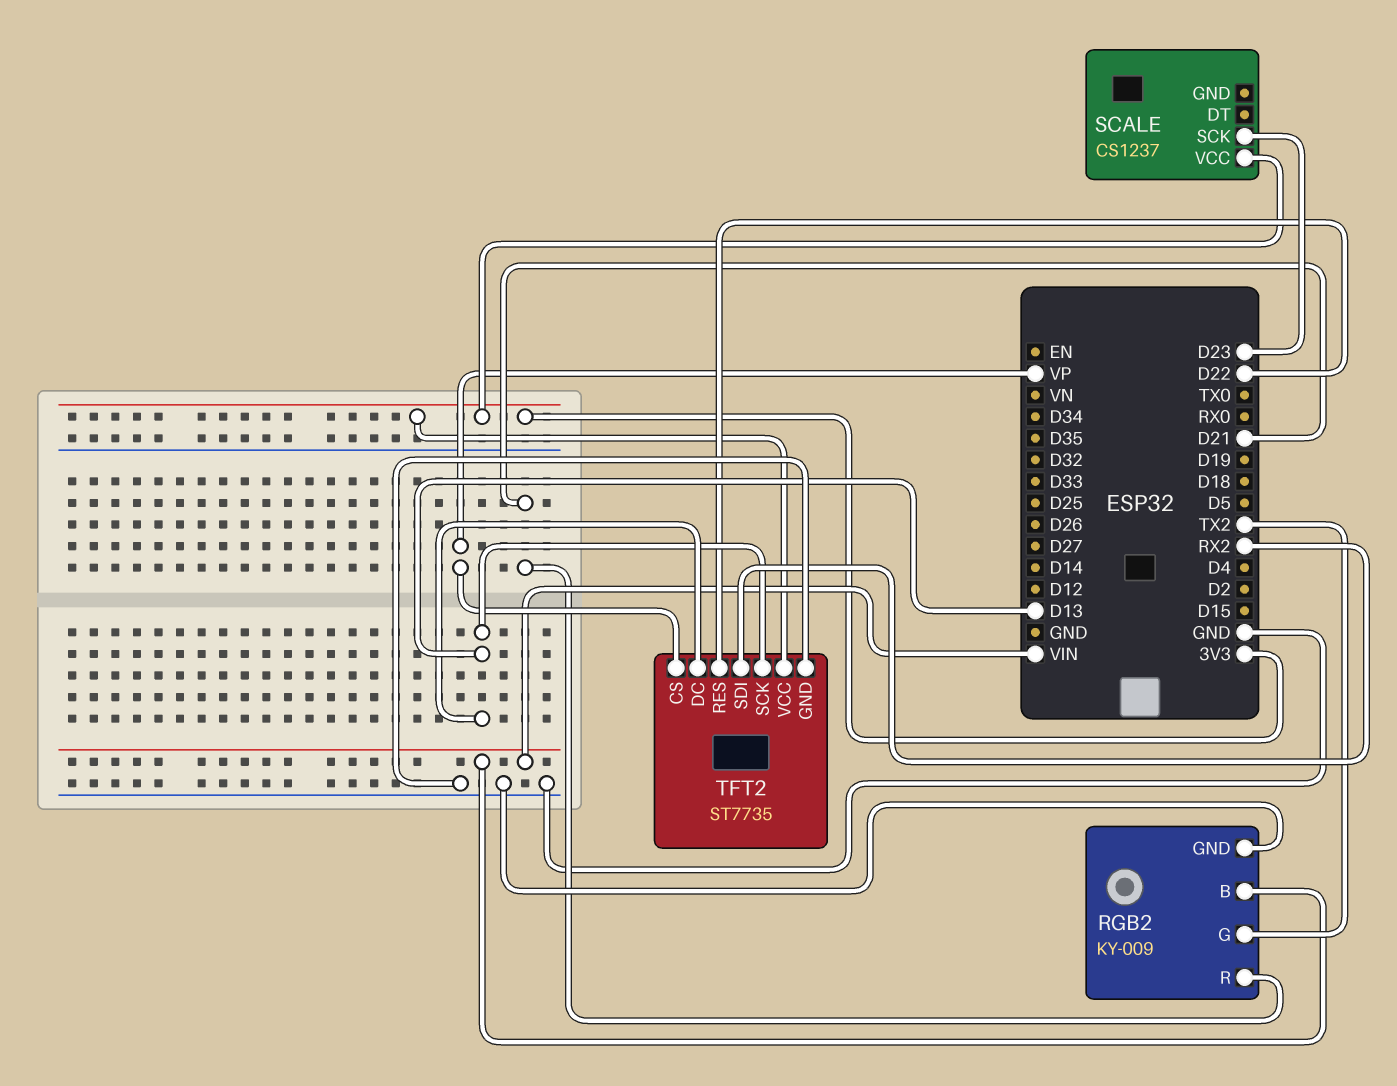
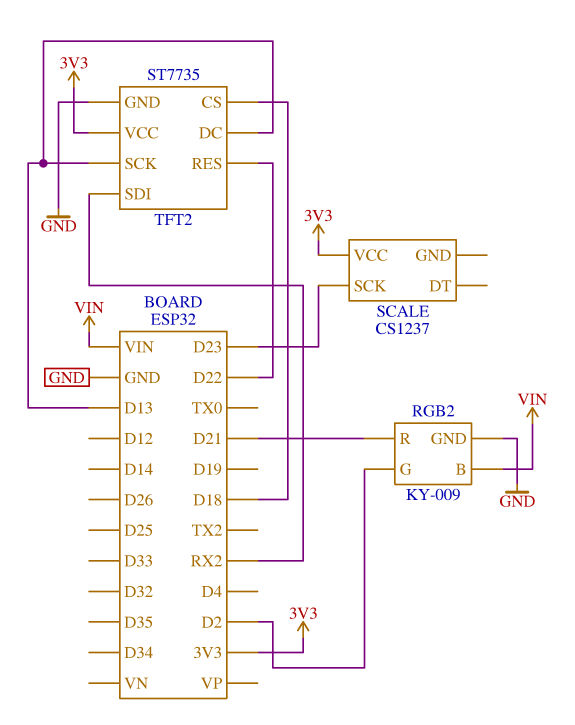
RGB2 pin G: TX2 -> D2
TFT2 pin CS: VP -> D18

